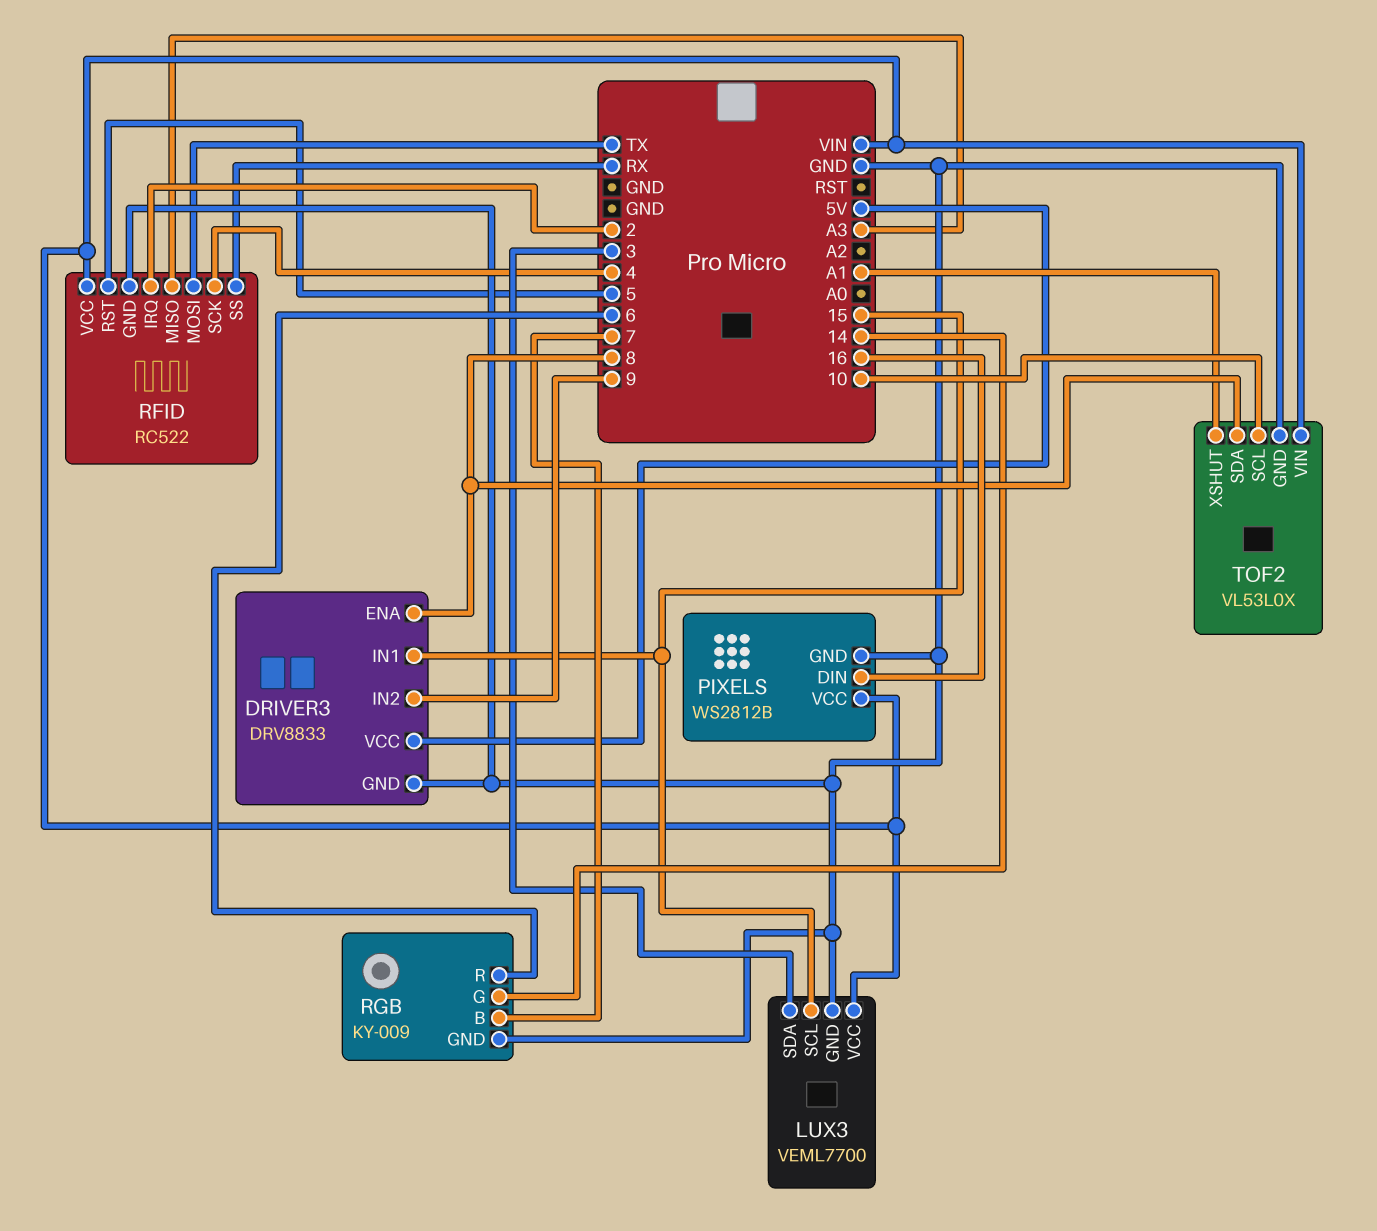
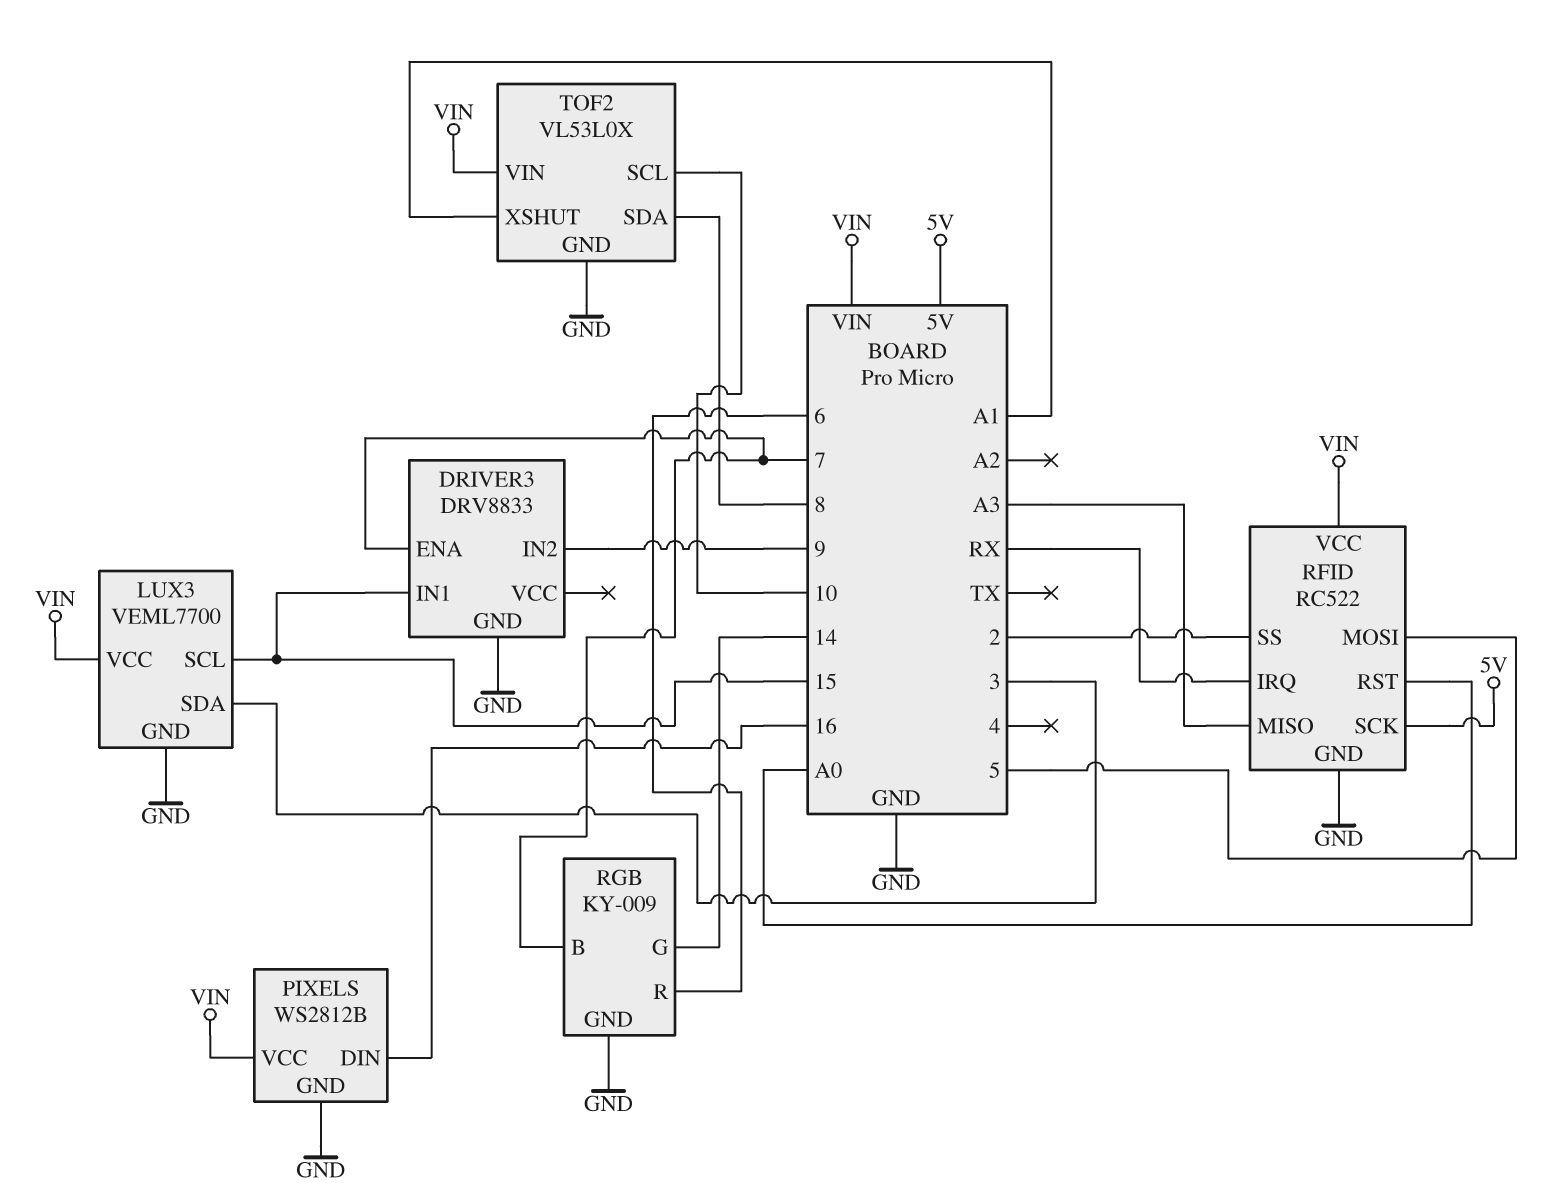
DRIVER3 pin ENA: 8 -> 7
DRIVER3 pin VCC: 5V -> none
RFID pin IRQ: 2 -> RX
RFID pin MOSI: TX -> 5
RFID pin RST: 5 -> A0
RFID pin SCK: 4 -> 5V
RFID pin SS: RX -> 2

